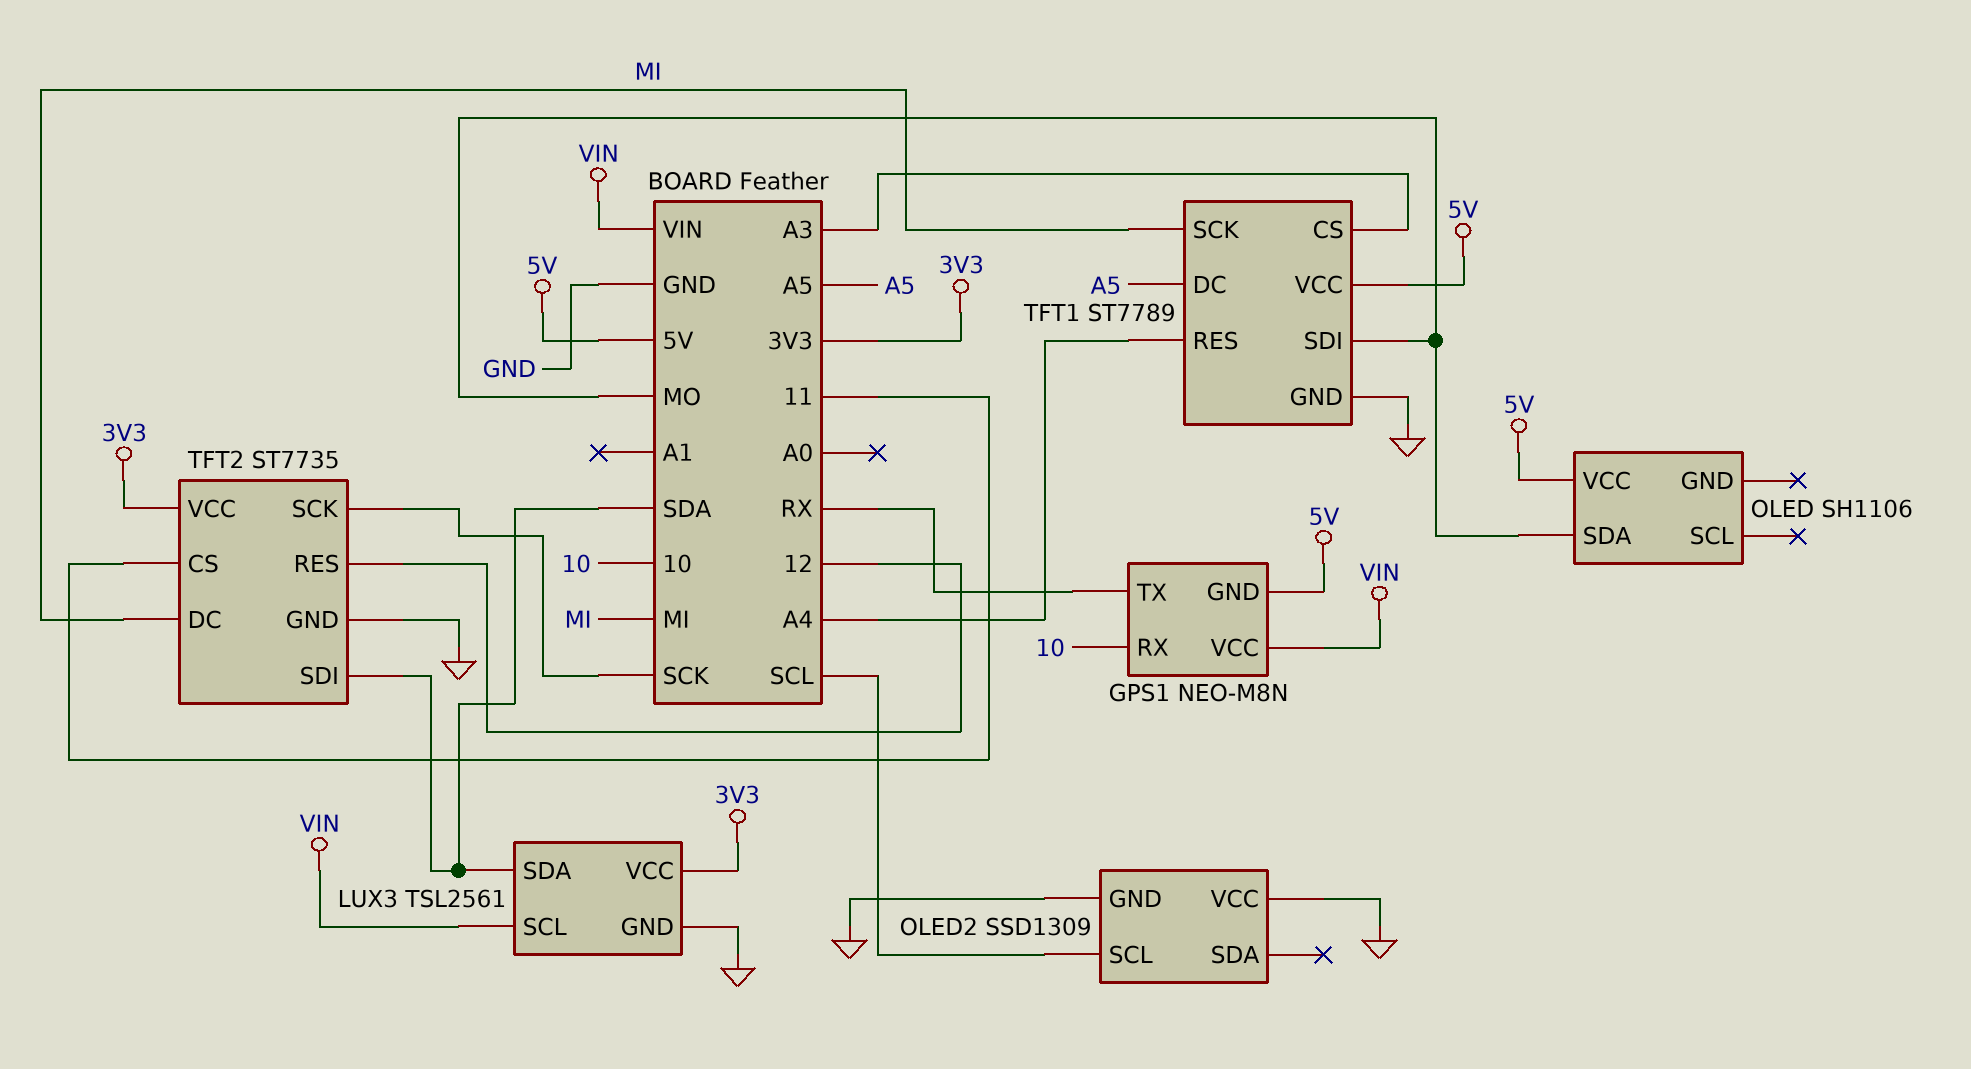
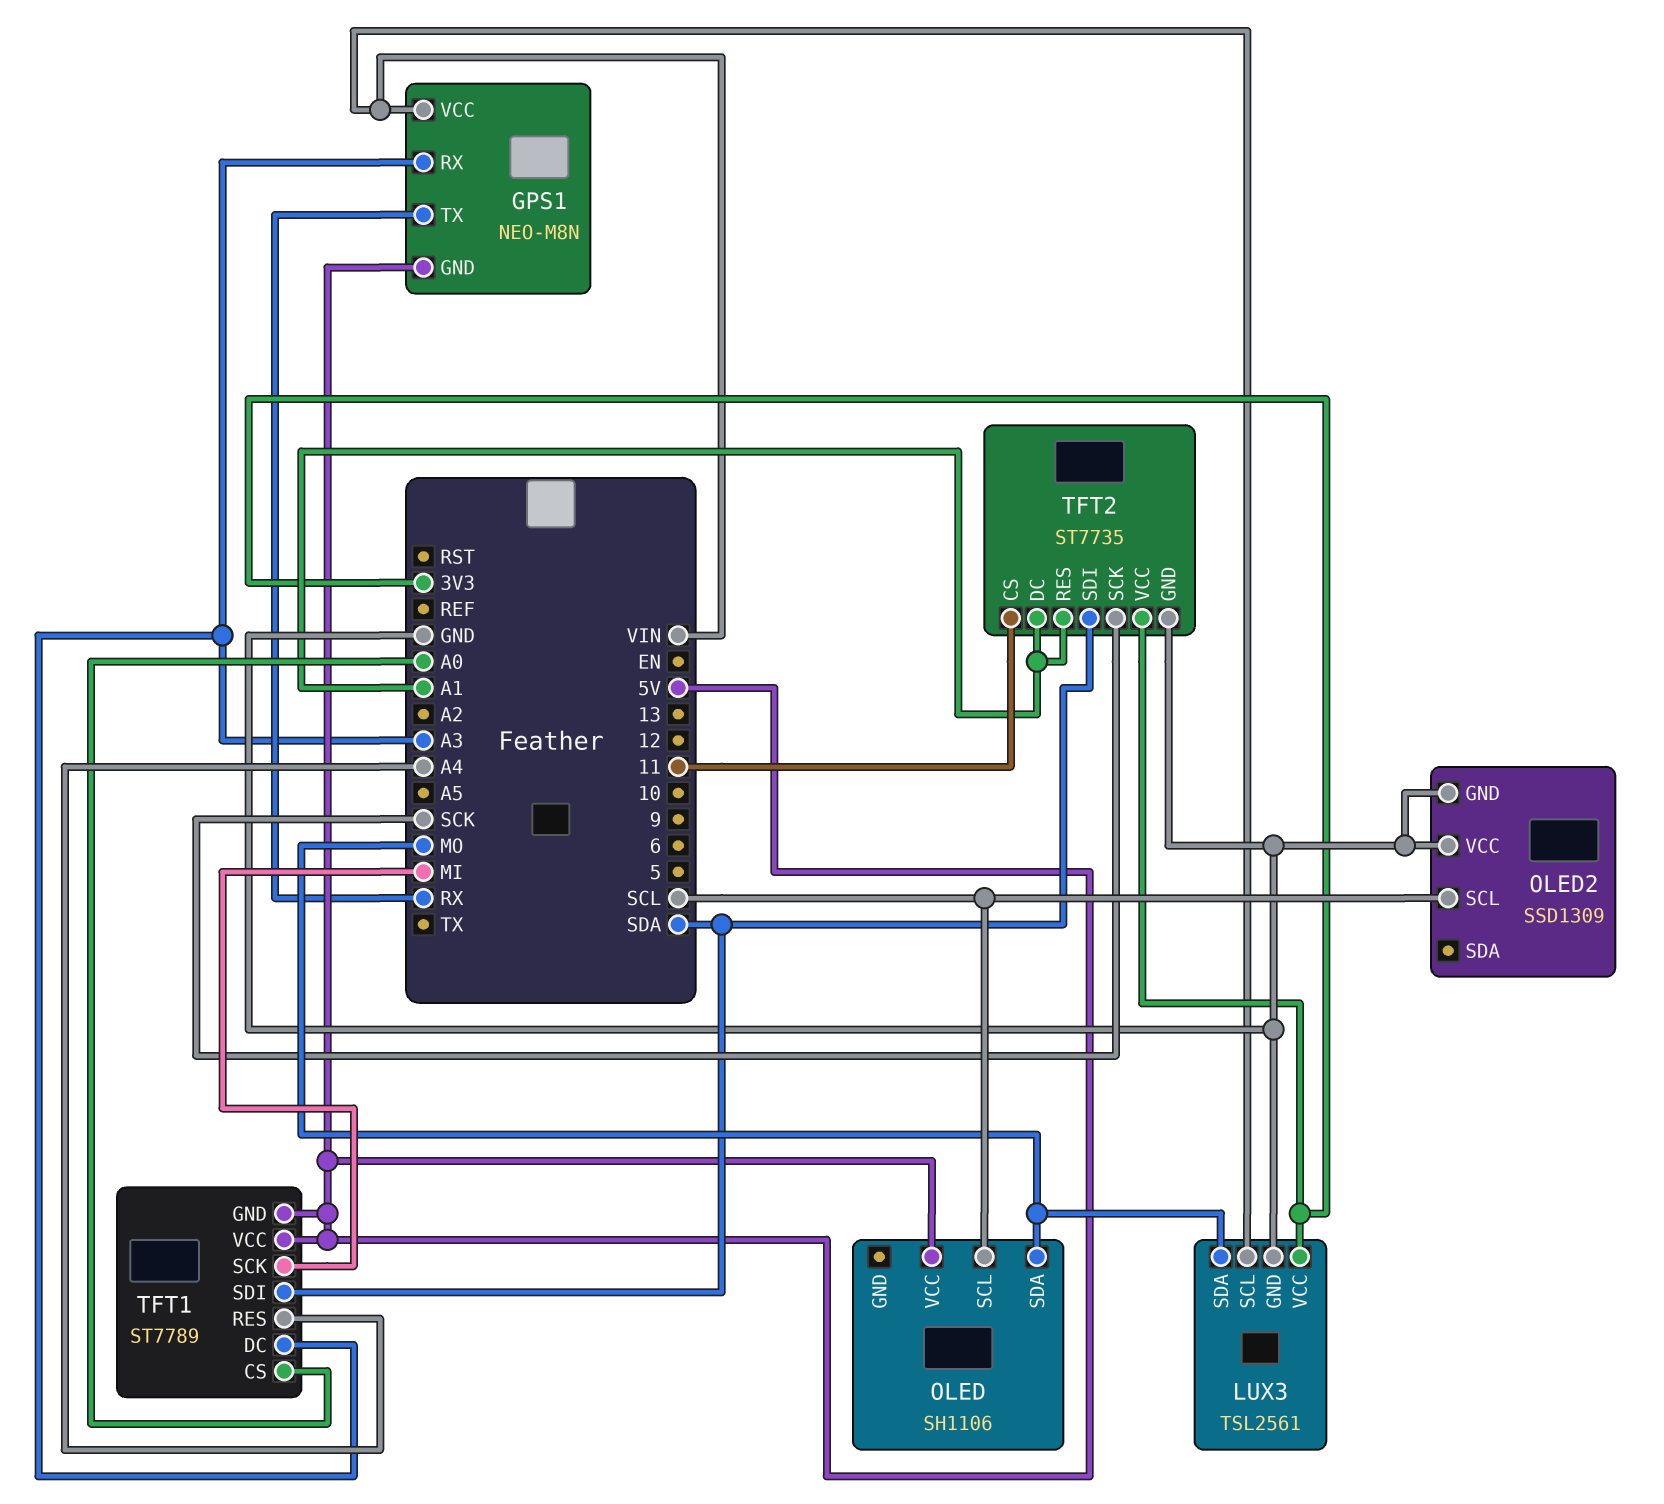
GPS1 pin RX: 10 -> A3
LUX3 pin SDA: SDA -> MO
OLED pin SCL: none -> SCL
TFT1 pin CS: A3 -> A0
TFT1 pin DC: A5 -> A3
TFT1 pin GND: GND -> 5V
TFT1 pin SDI: MO -> SDA
TFT2 pin DC: MI -> A1
TFT2 pin RES: 12 -> A1

